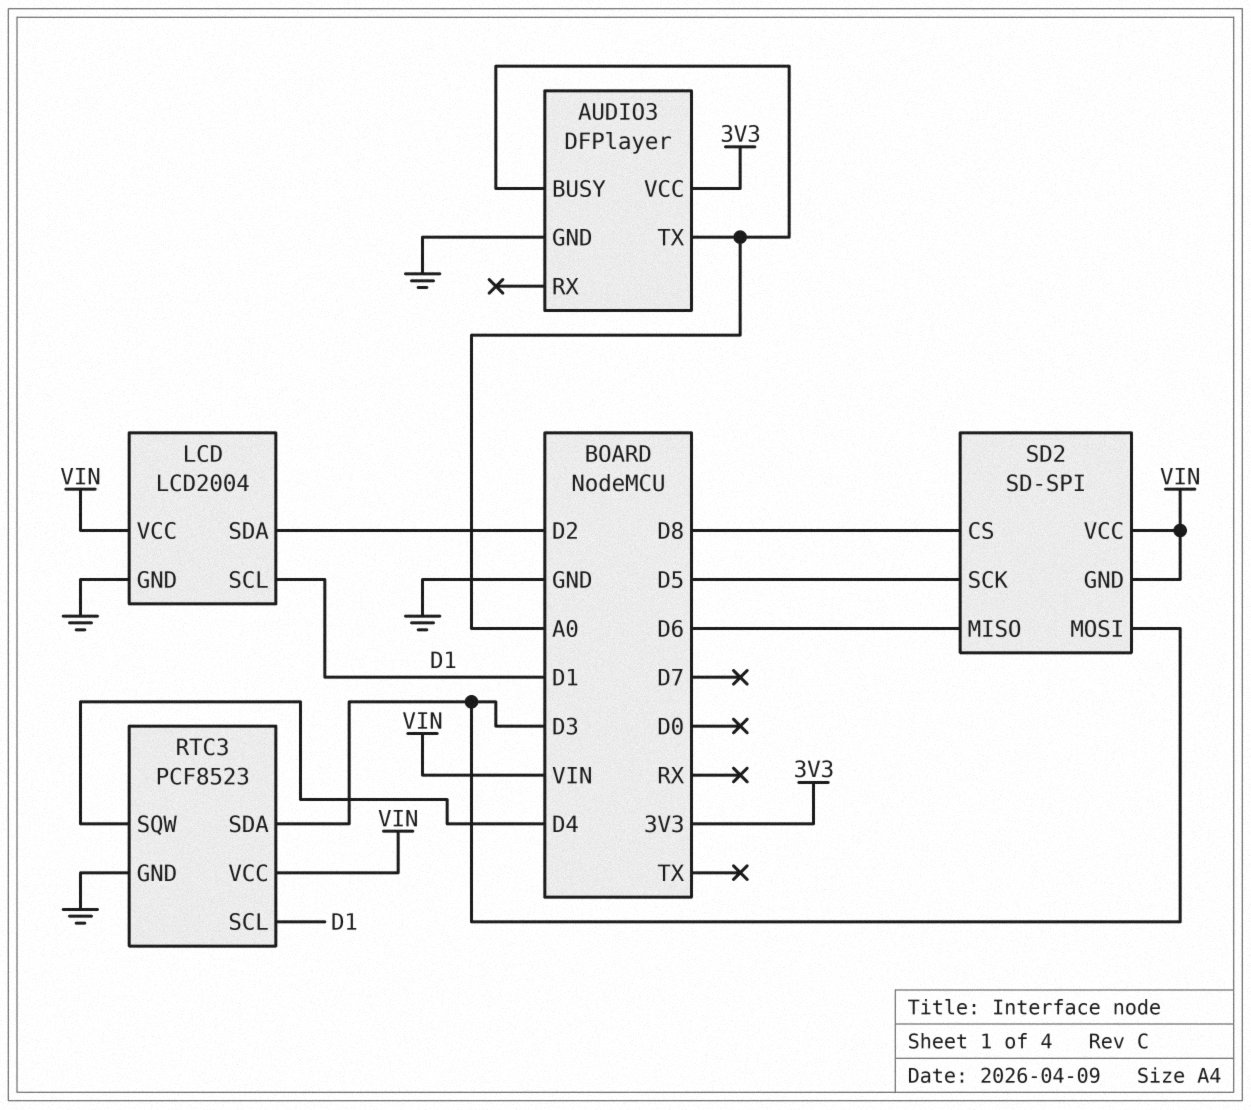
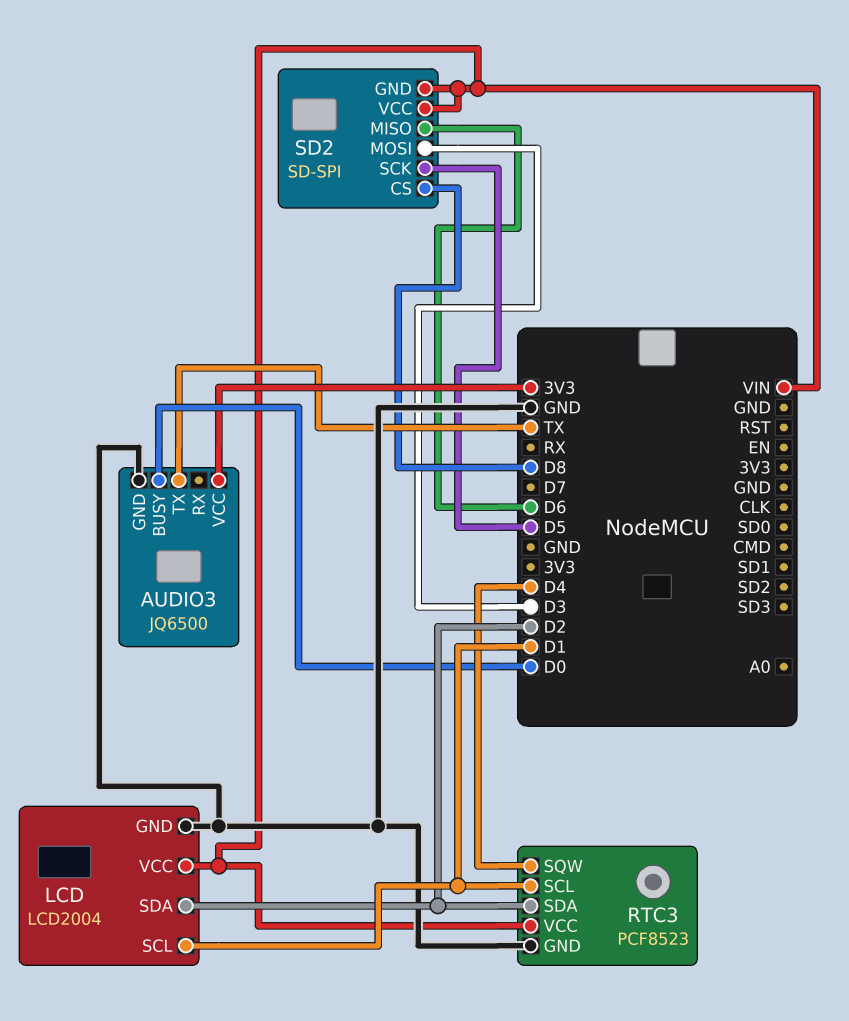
AUDIO3: DFPlayer -> JQ6500
AUDIO3 pin BUSY: A0 -> D0
AUDIO3 pin TX: A0 -> TX
RTC3 pin SDA: D3 -> D2

